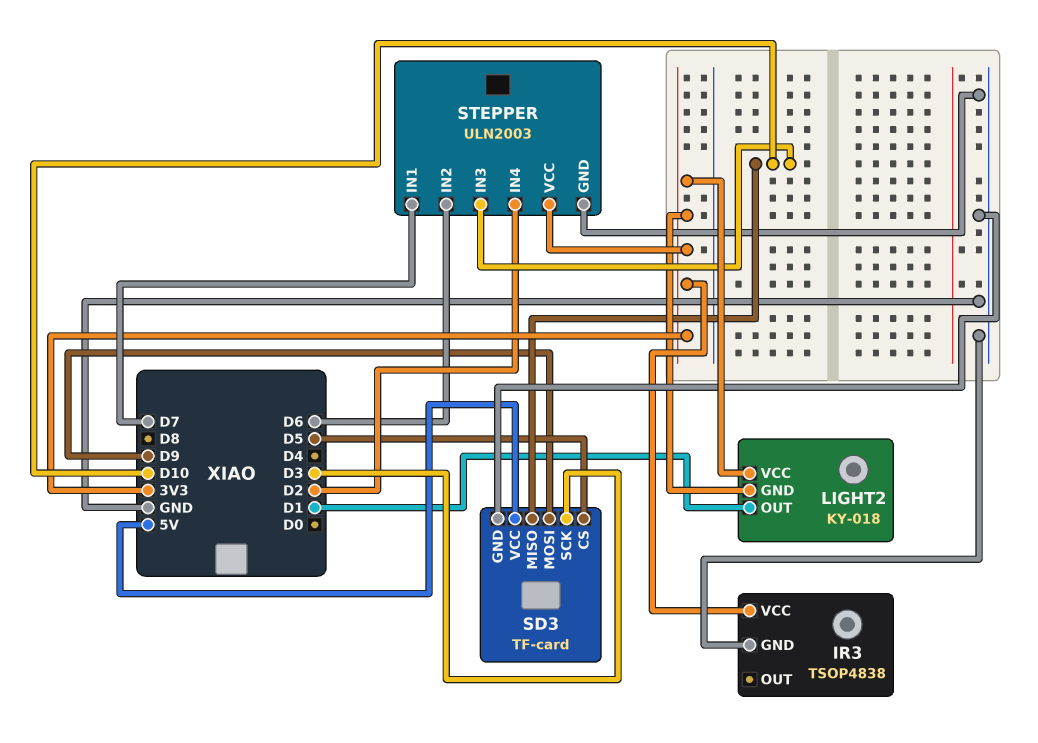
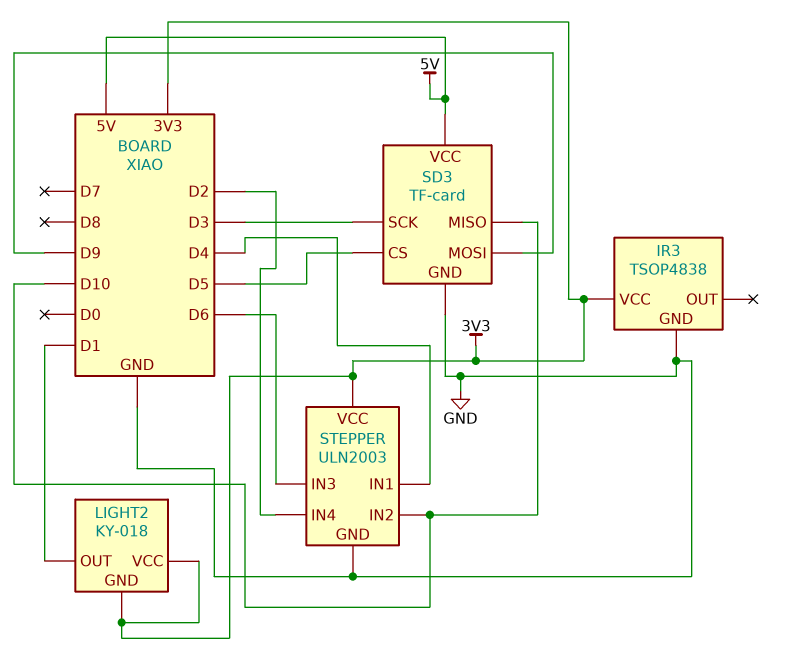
STEPPER pin IN1: D7 -> D4
STEPPER pin IN2: D6 -> D10
STEPPER pin IN3: D10 -> D6

